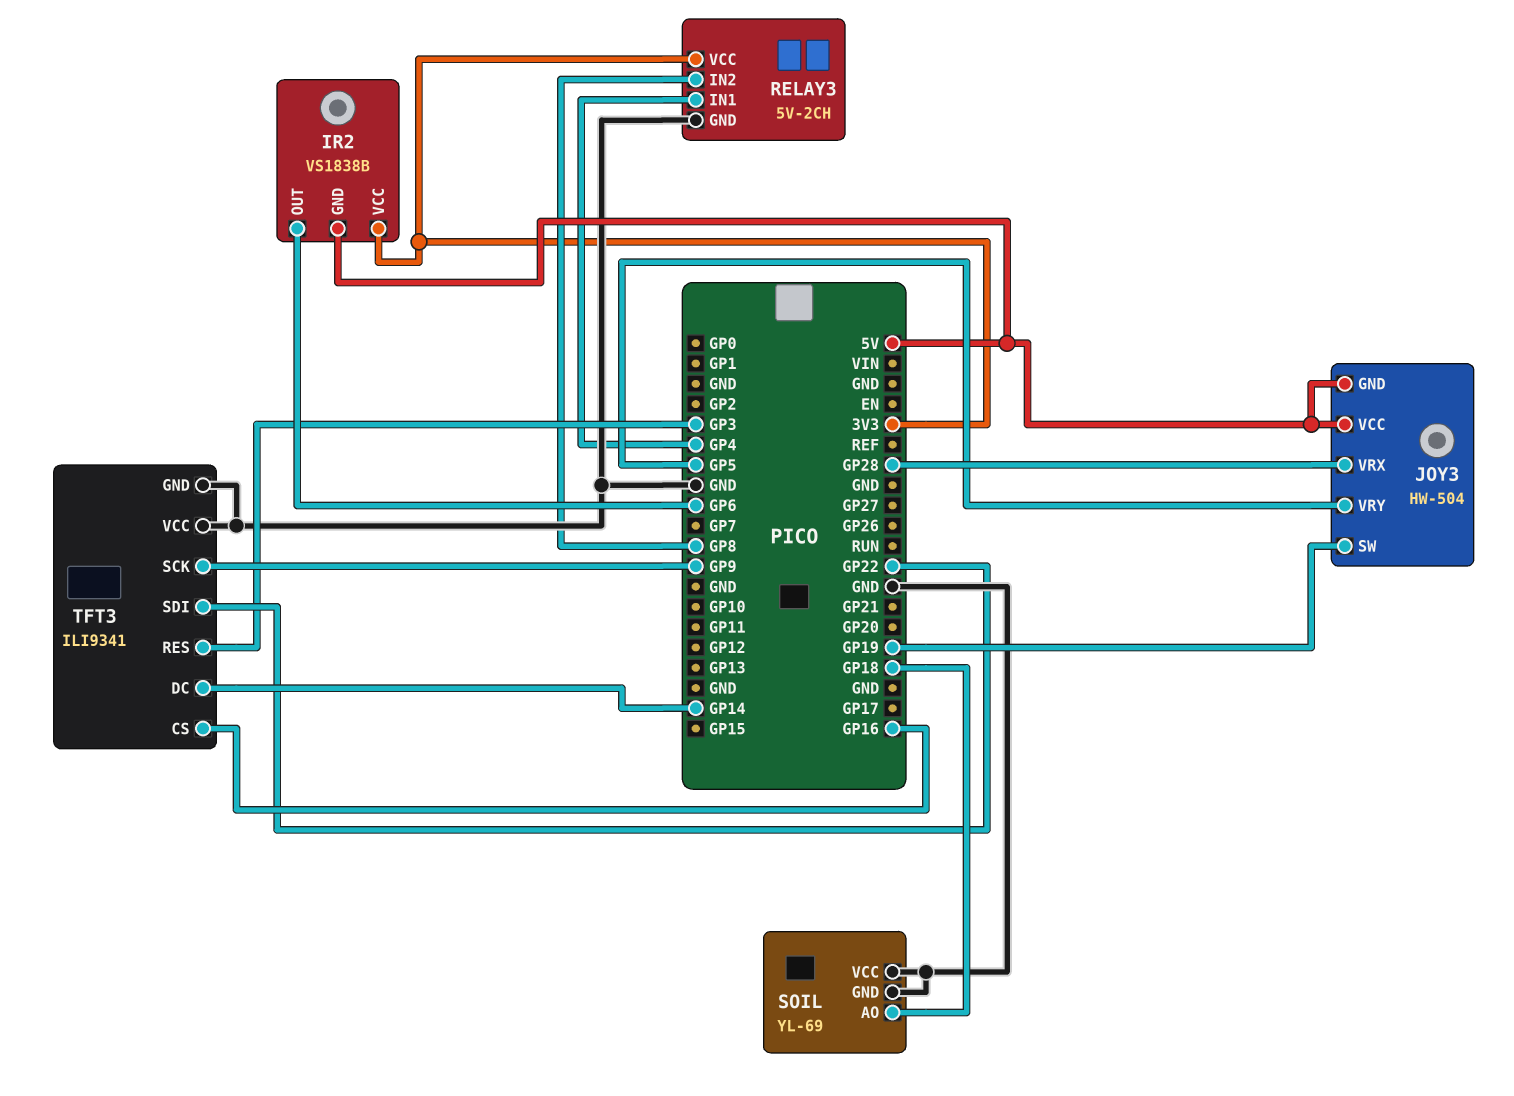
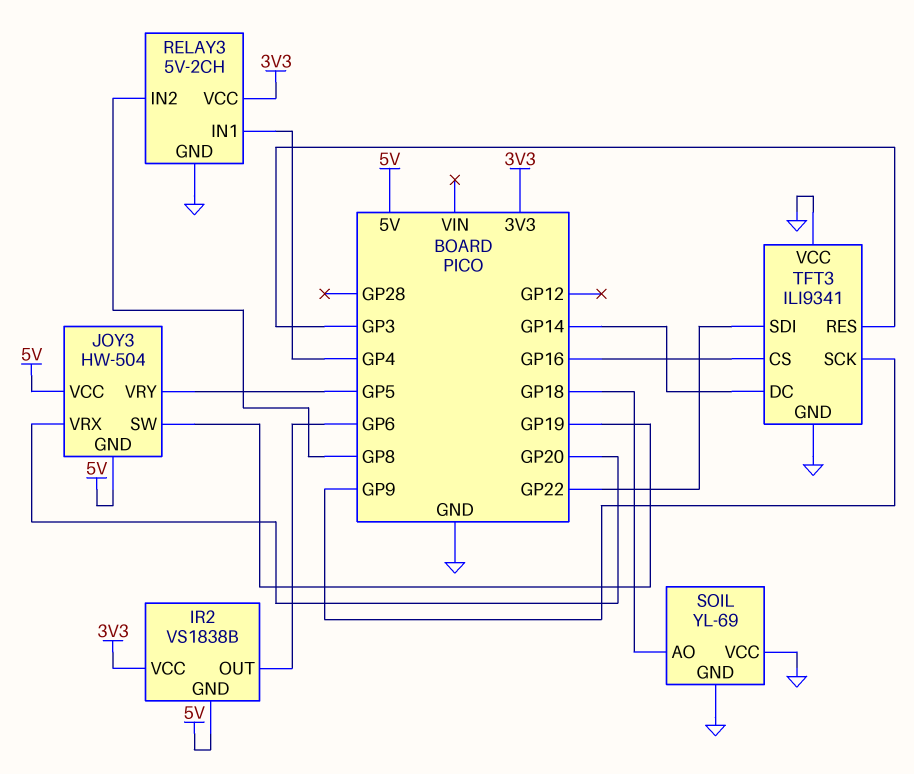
JOY3 pin VRX: GP28 -> GP20

